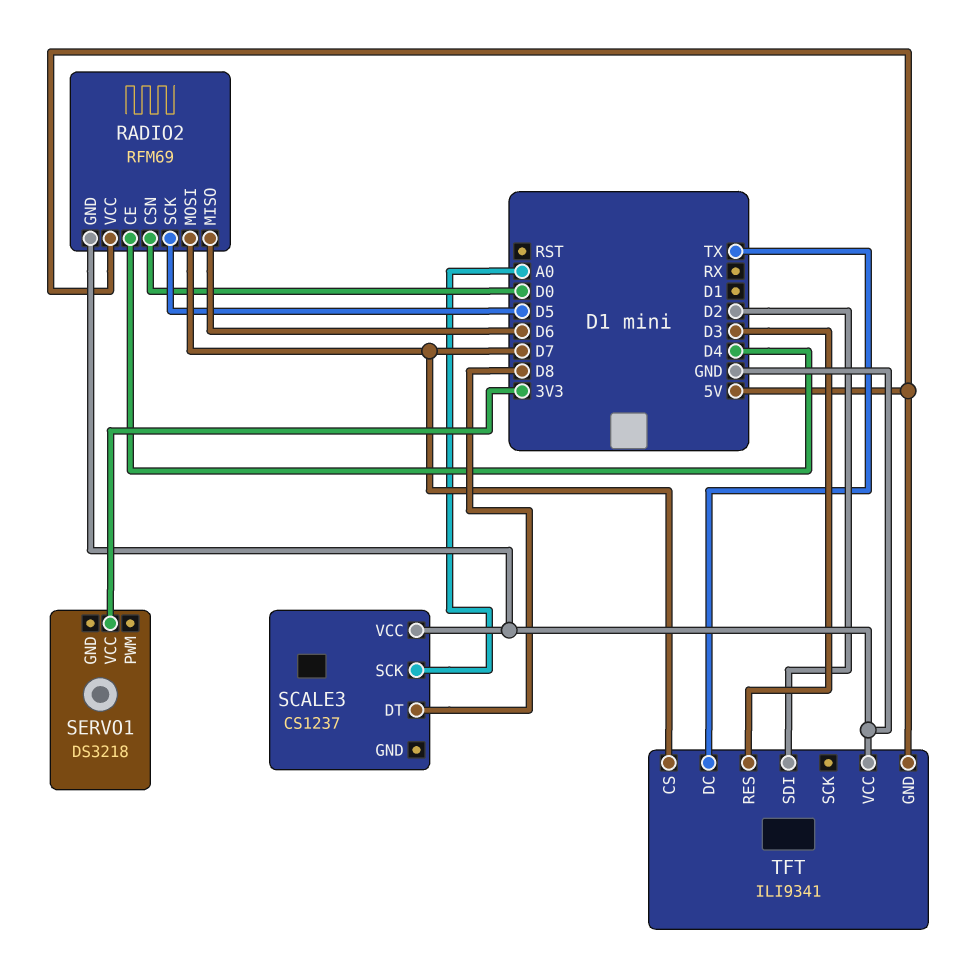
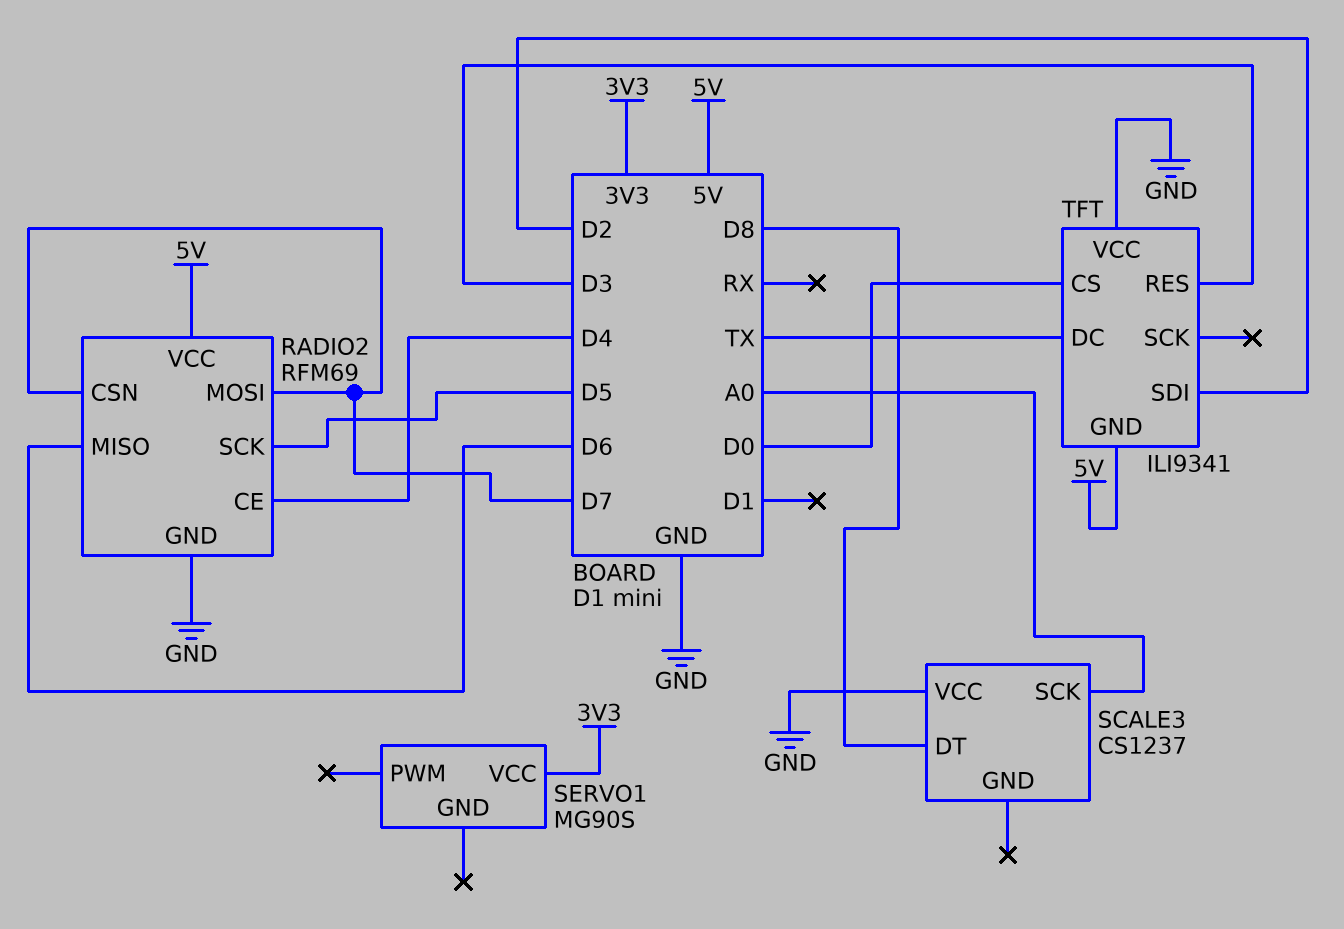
RADIO2 pin CSN: D0 -> D7
SERVO1: DS3218 -> MG90S
TFT pin CS: D7 -> D0

